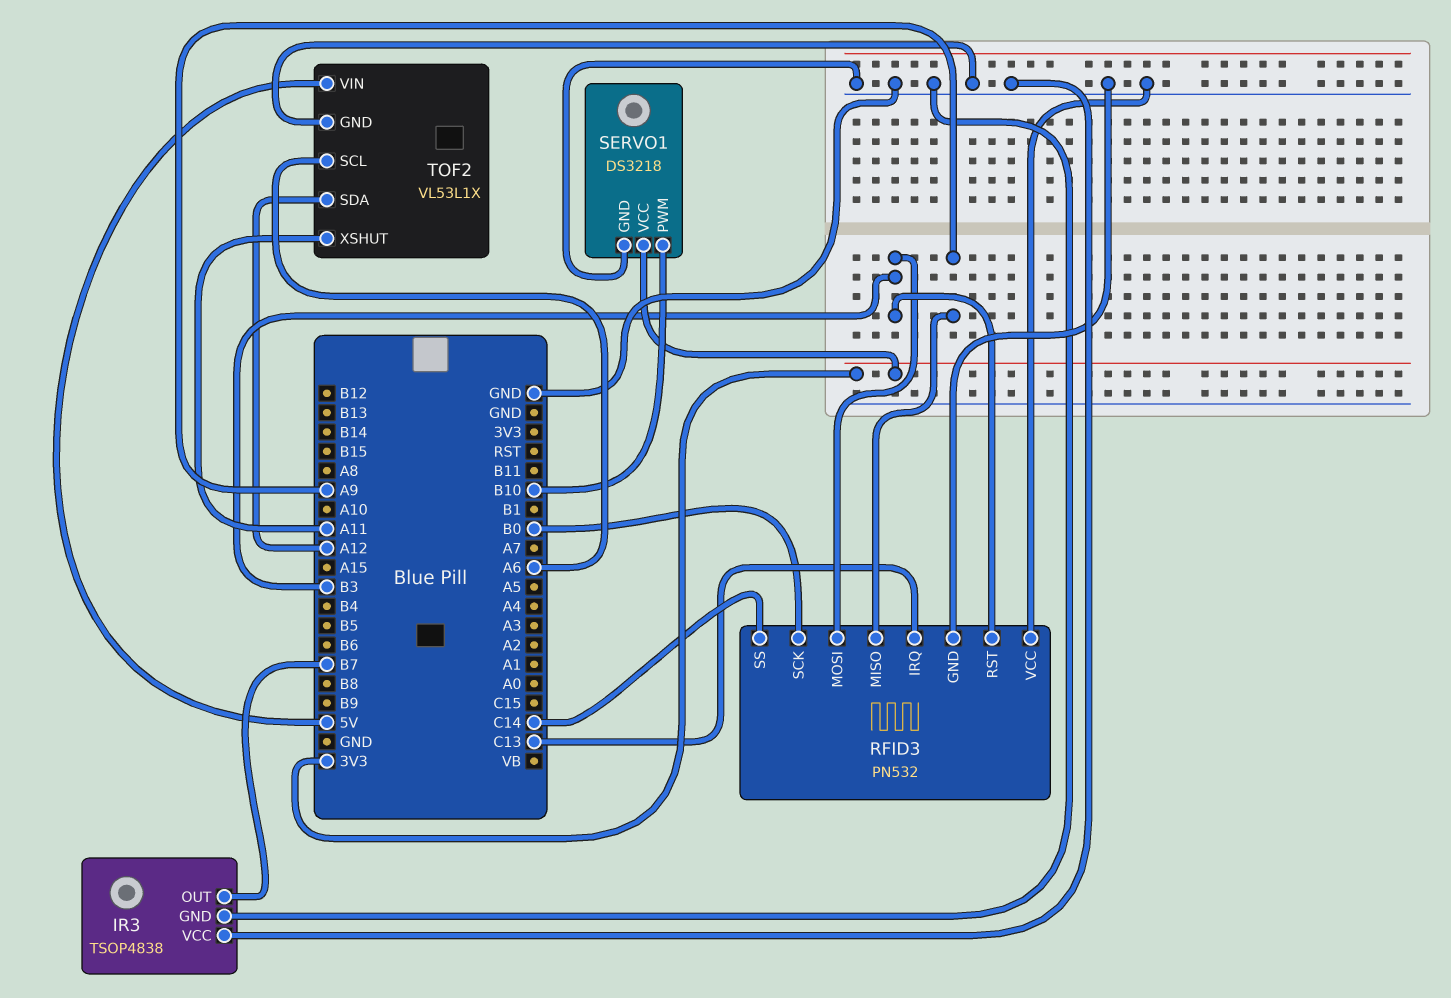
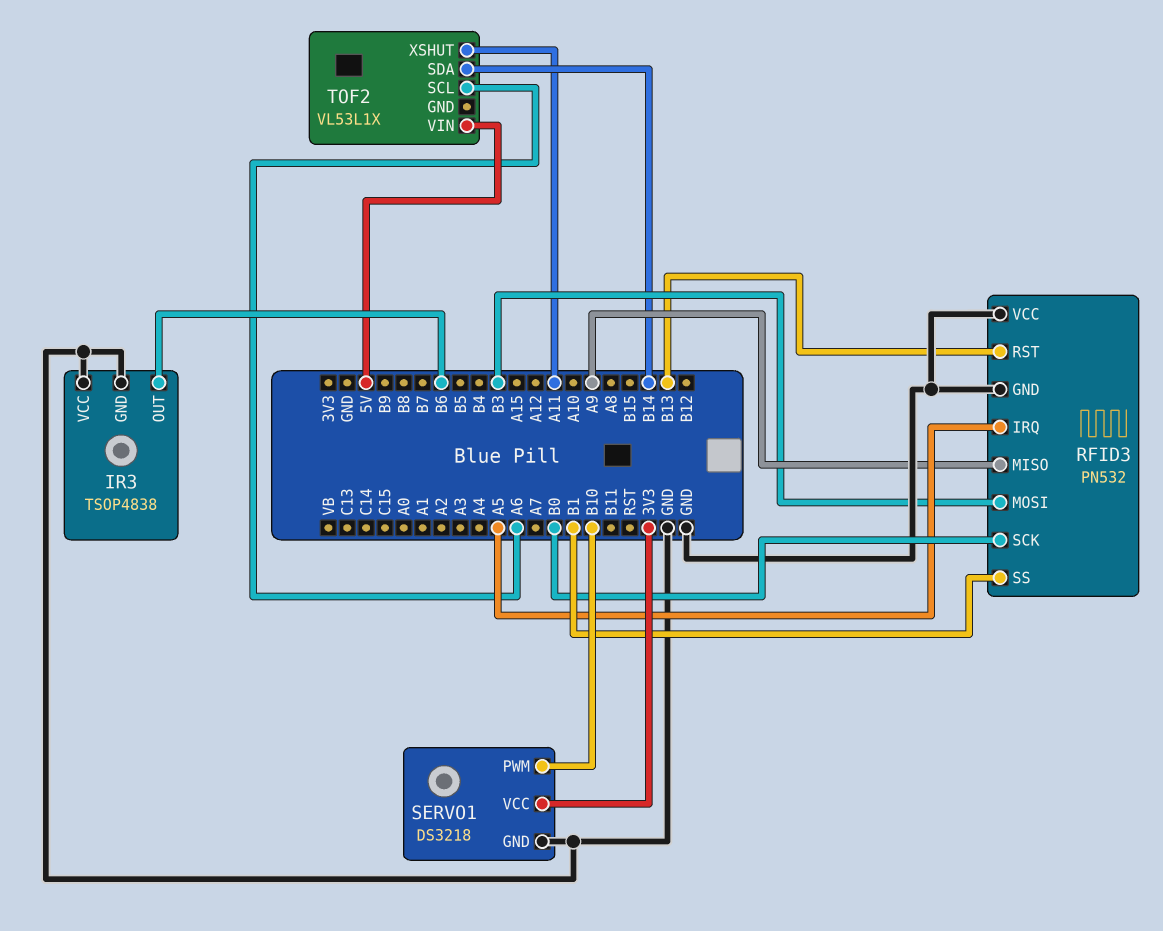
IR3 pin OUT: B7 -> B6
RFID3 pin IRQ: C13 -> A5
RFID3 pin RST: B3 -> B13
RFID3 pin SS: C14 -> B1
TOF2 pin GND: GND -> none
TOF2 pin SDA: A12 -> B14

